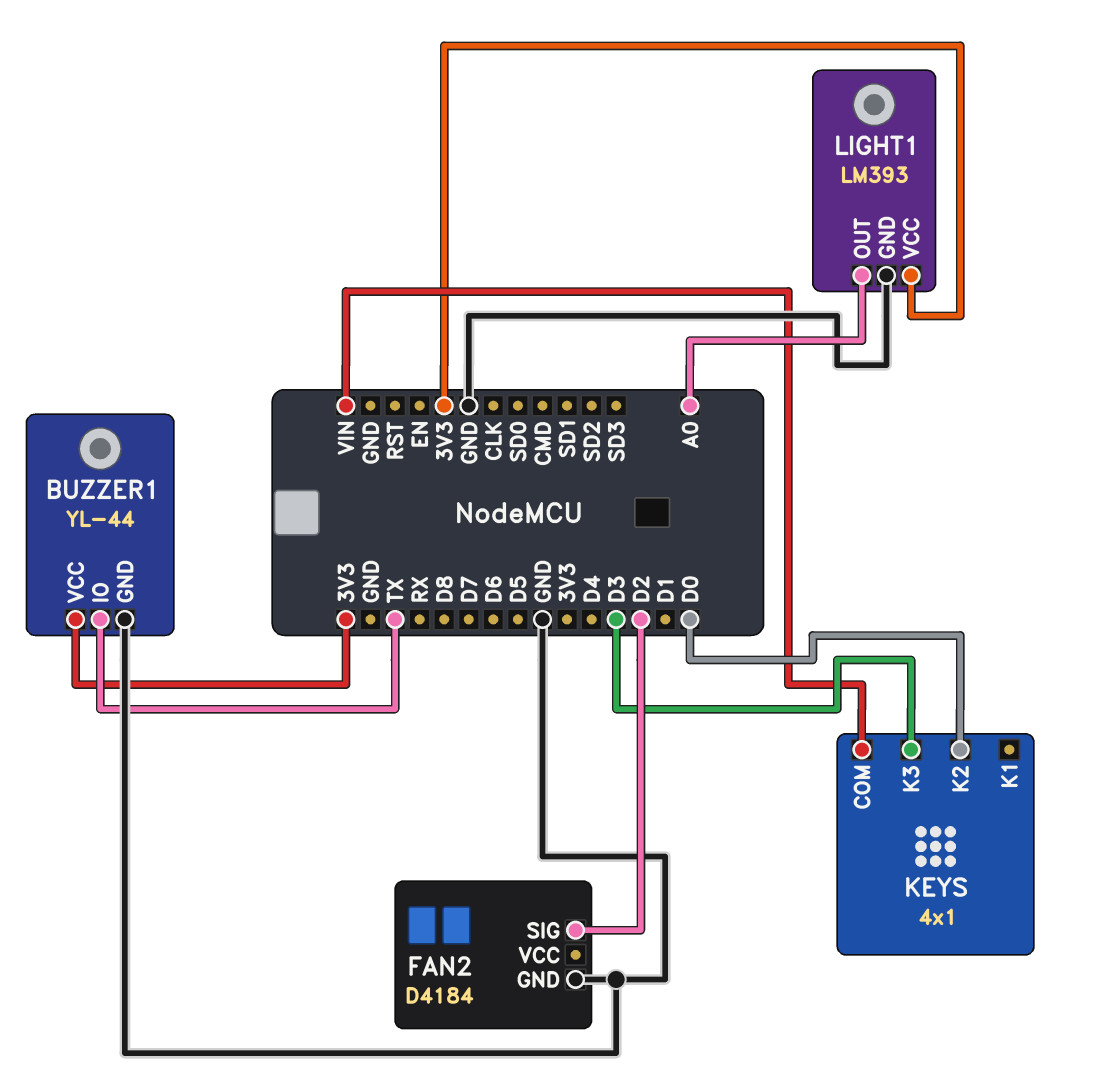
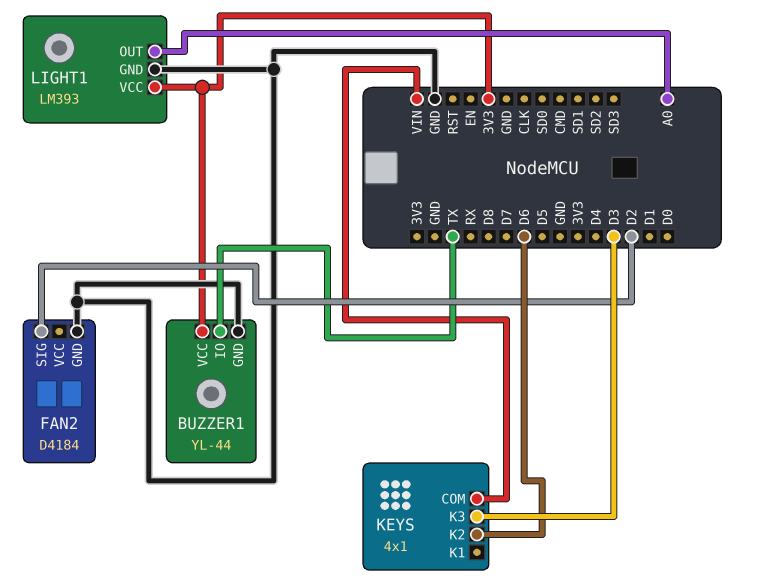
KEYS pin K2: D0 -> D6

